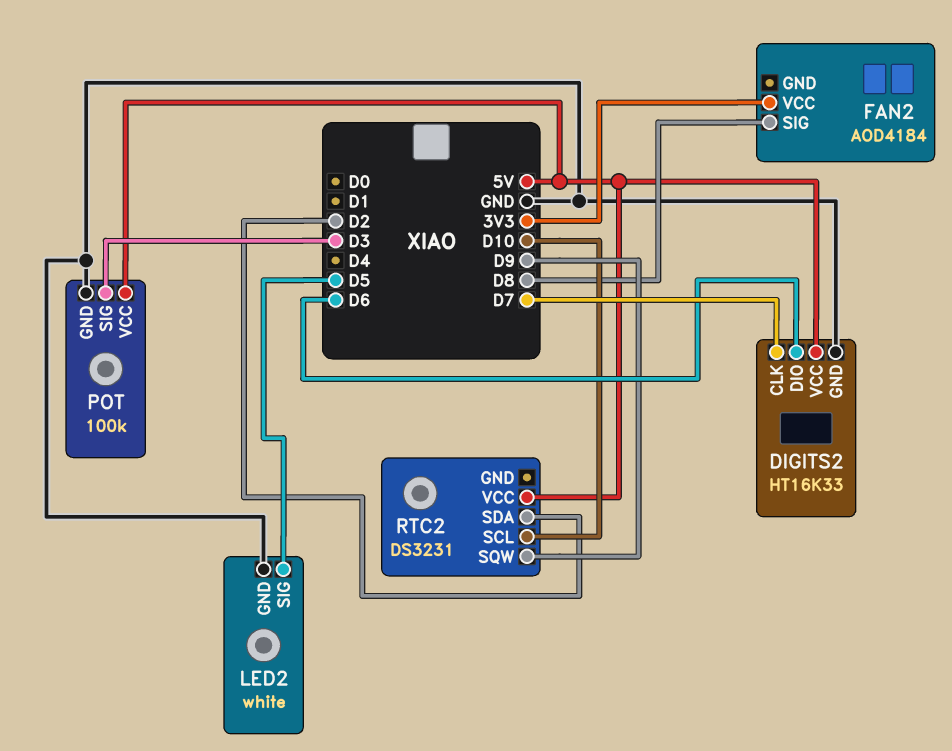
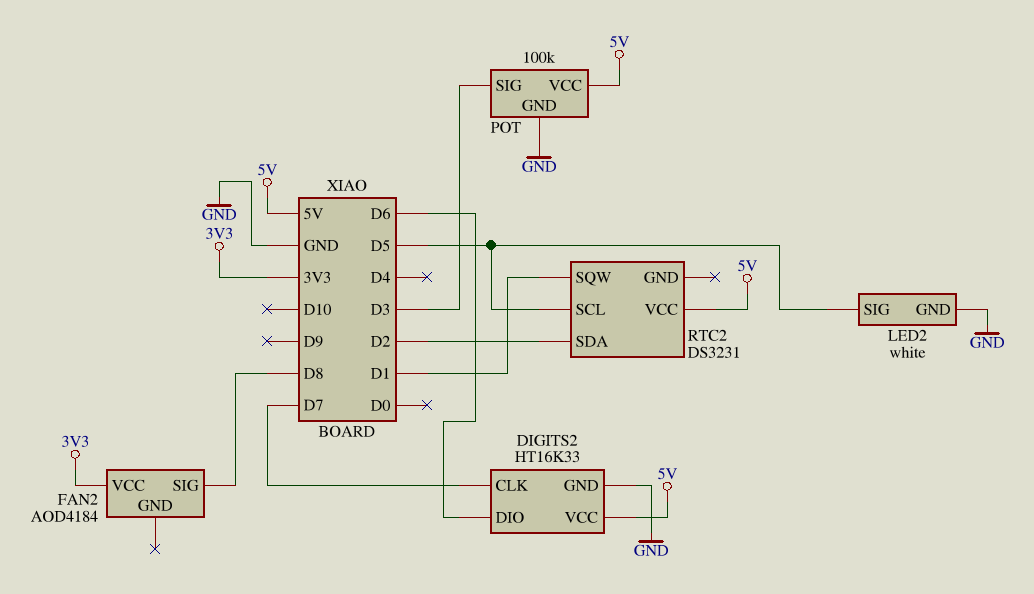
RTC2 pin SCL: D10 -> D5
RTC2 pin SQW: D9 -> D1

